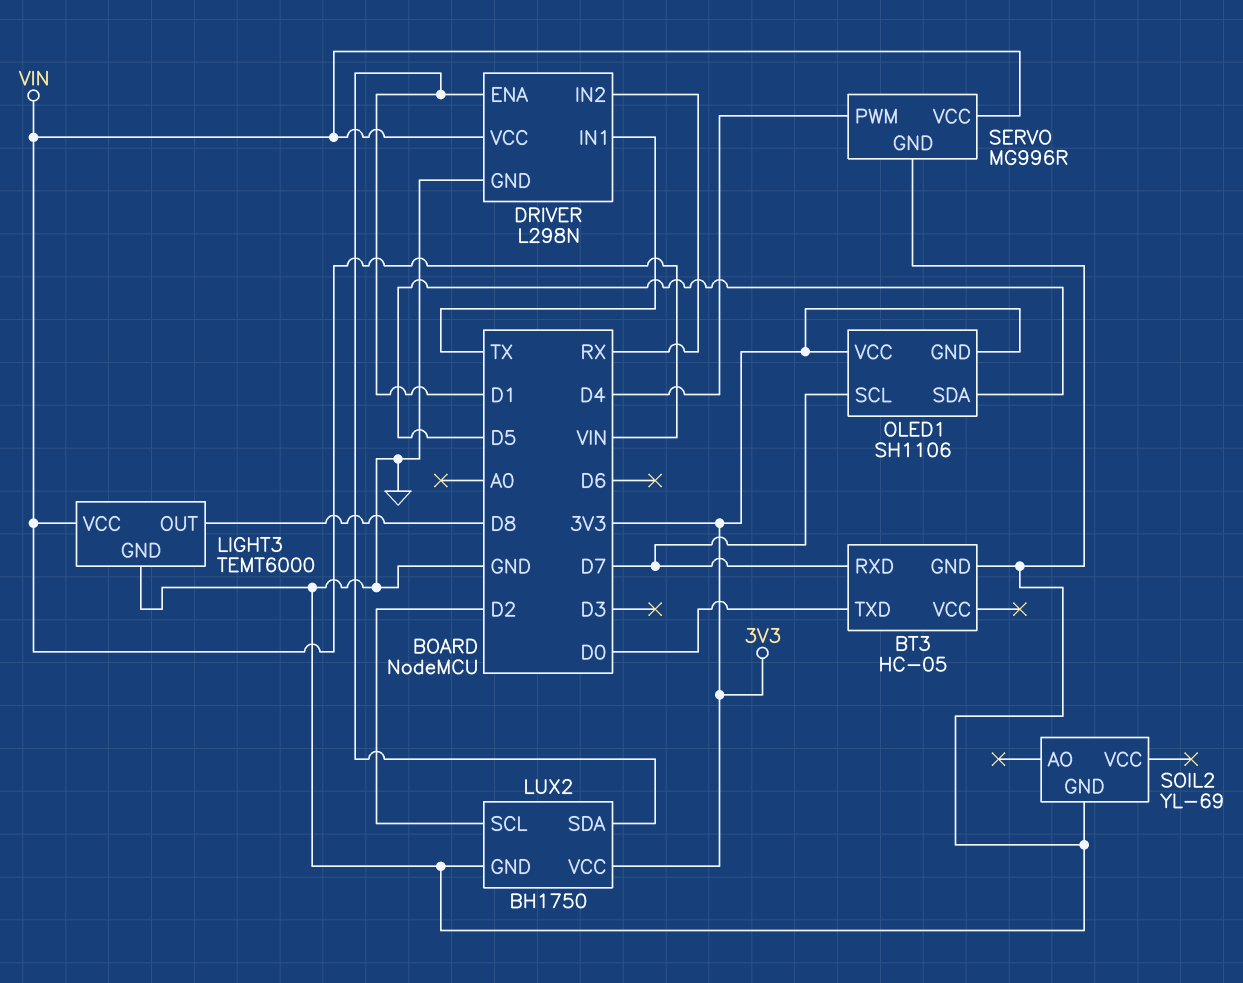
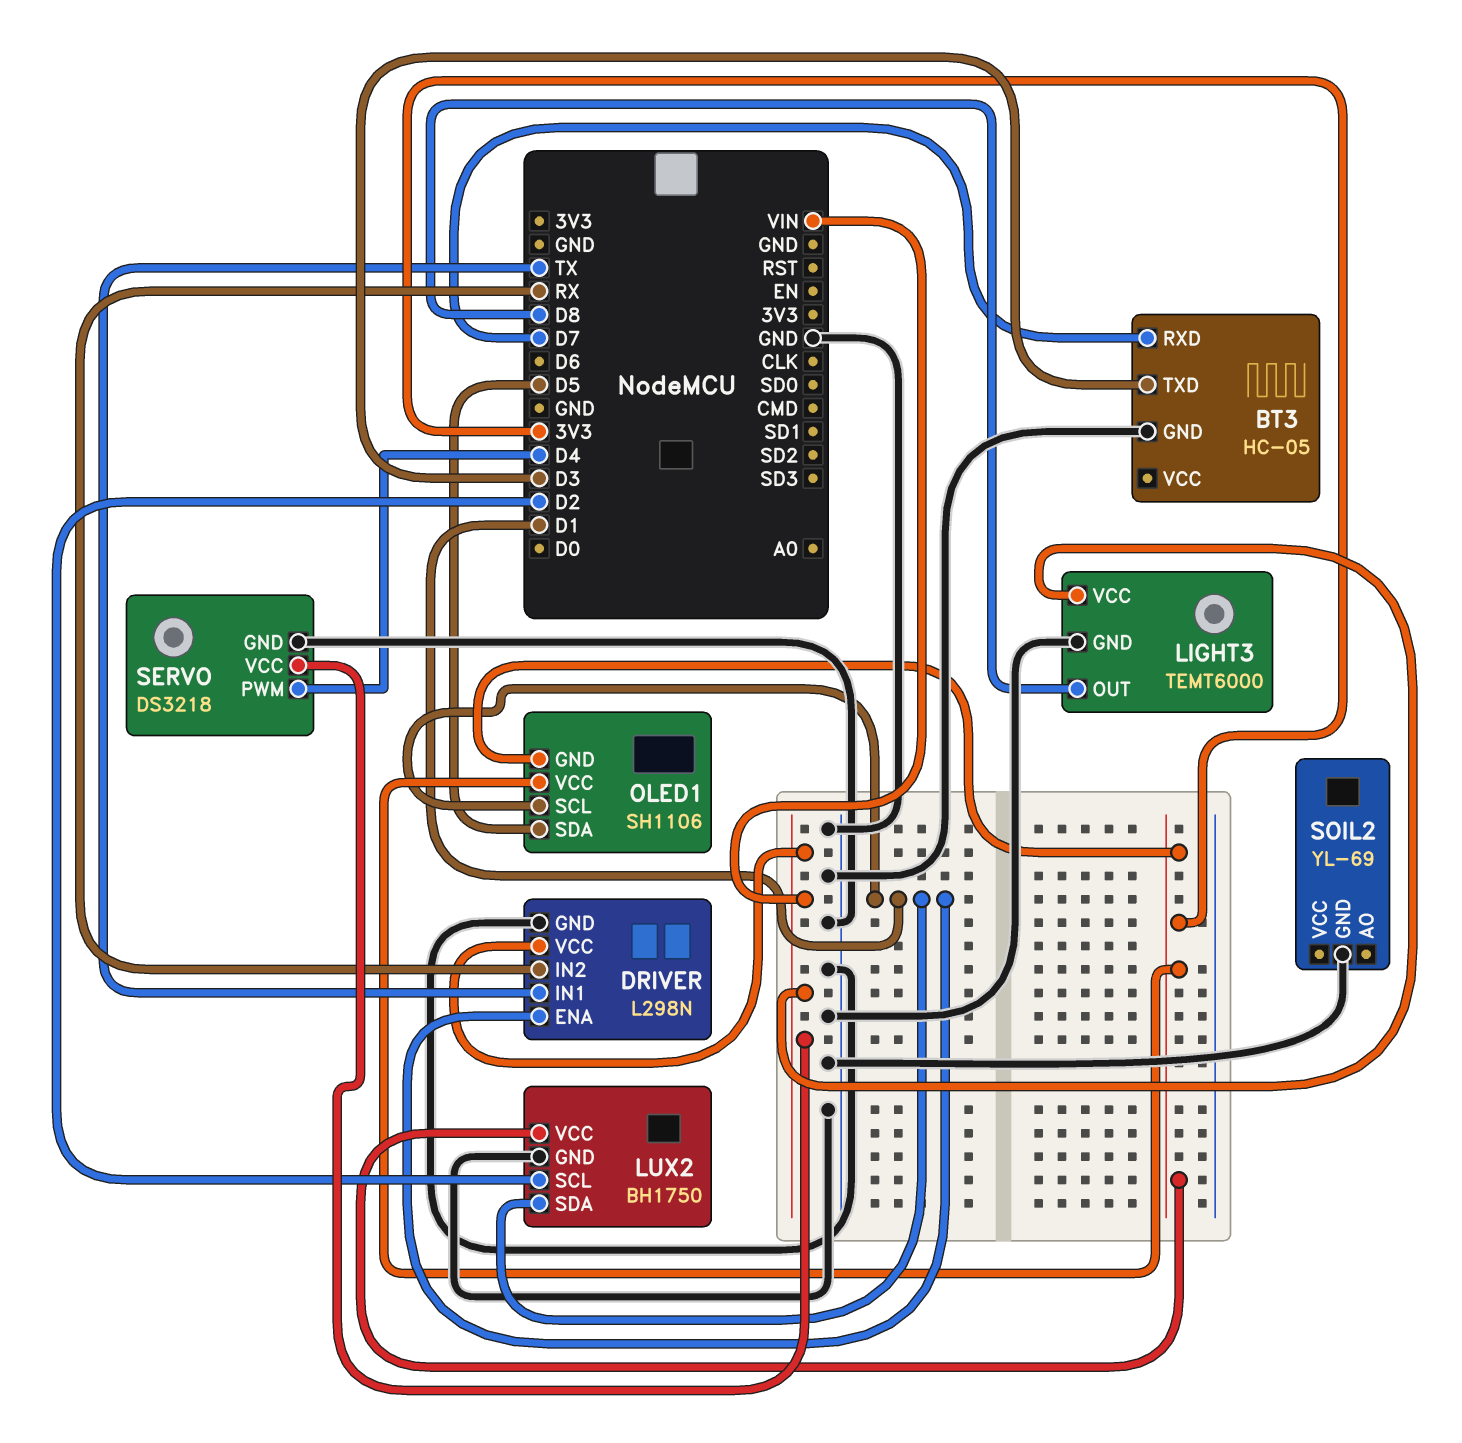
BT3 pin TXD: D0 -> D3
OLED1 pin SCL: D7 -> D1
SERVO: MG996R -> DS3218

